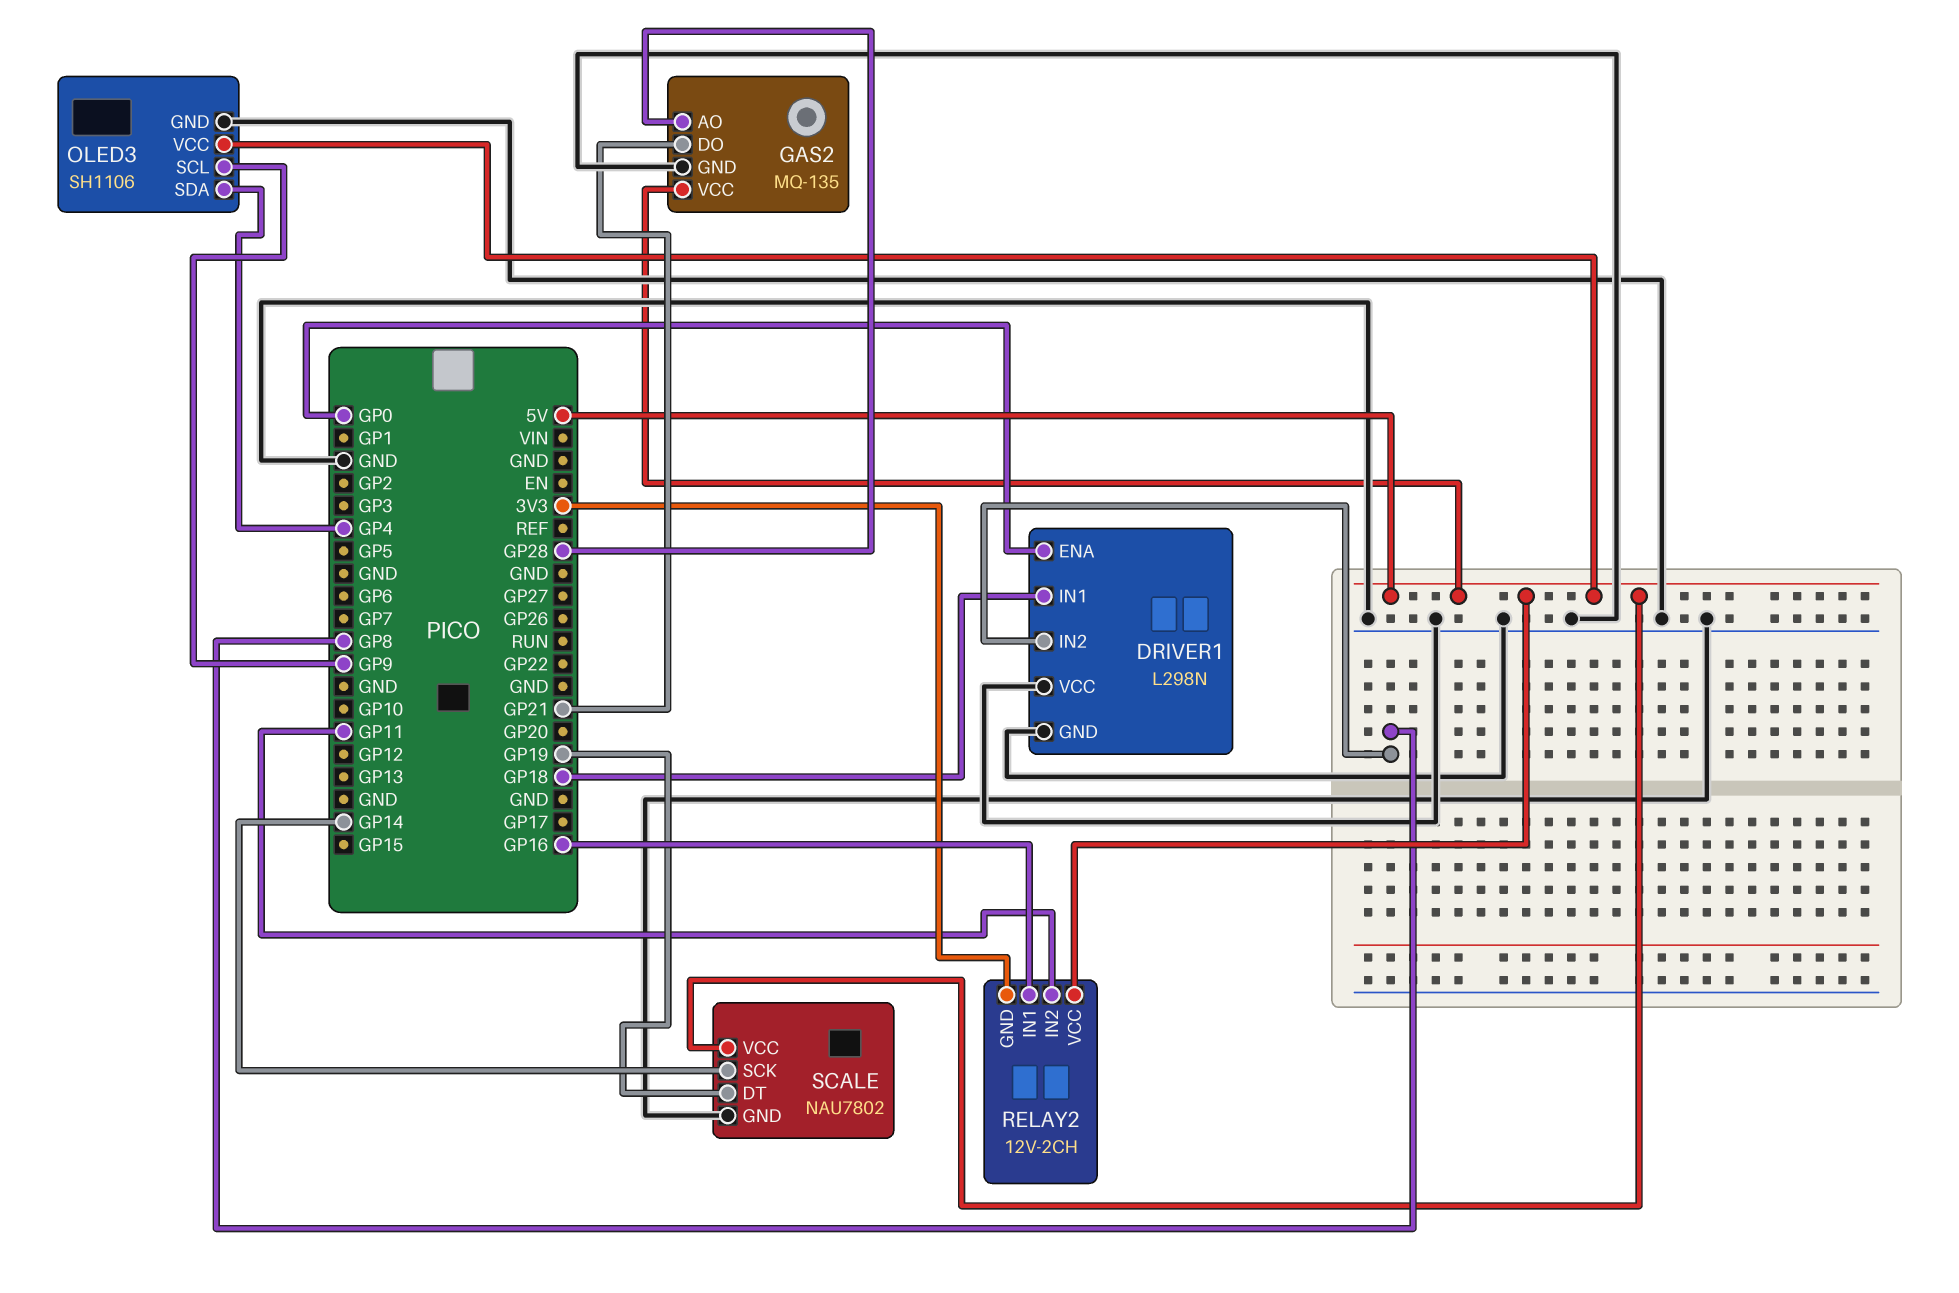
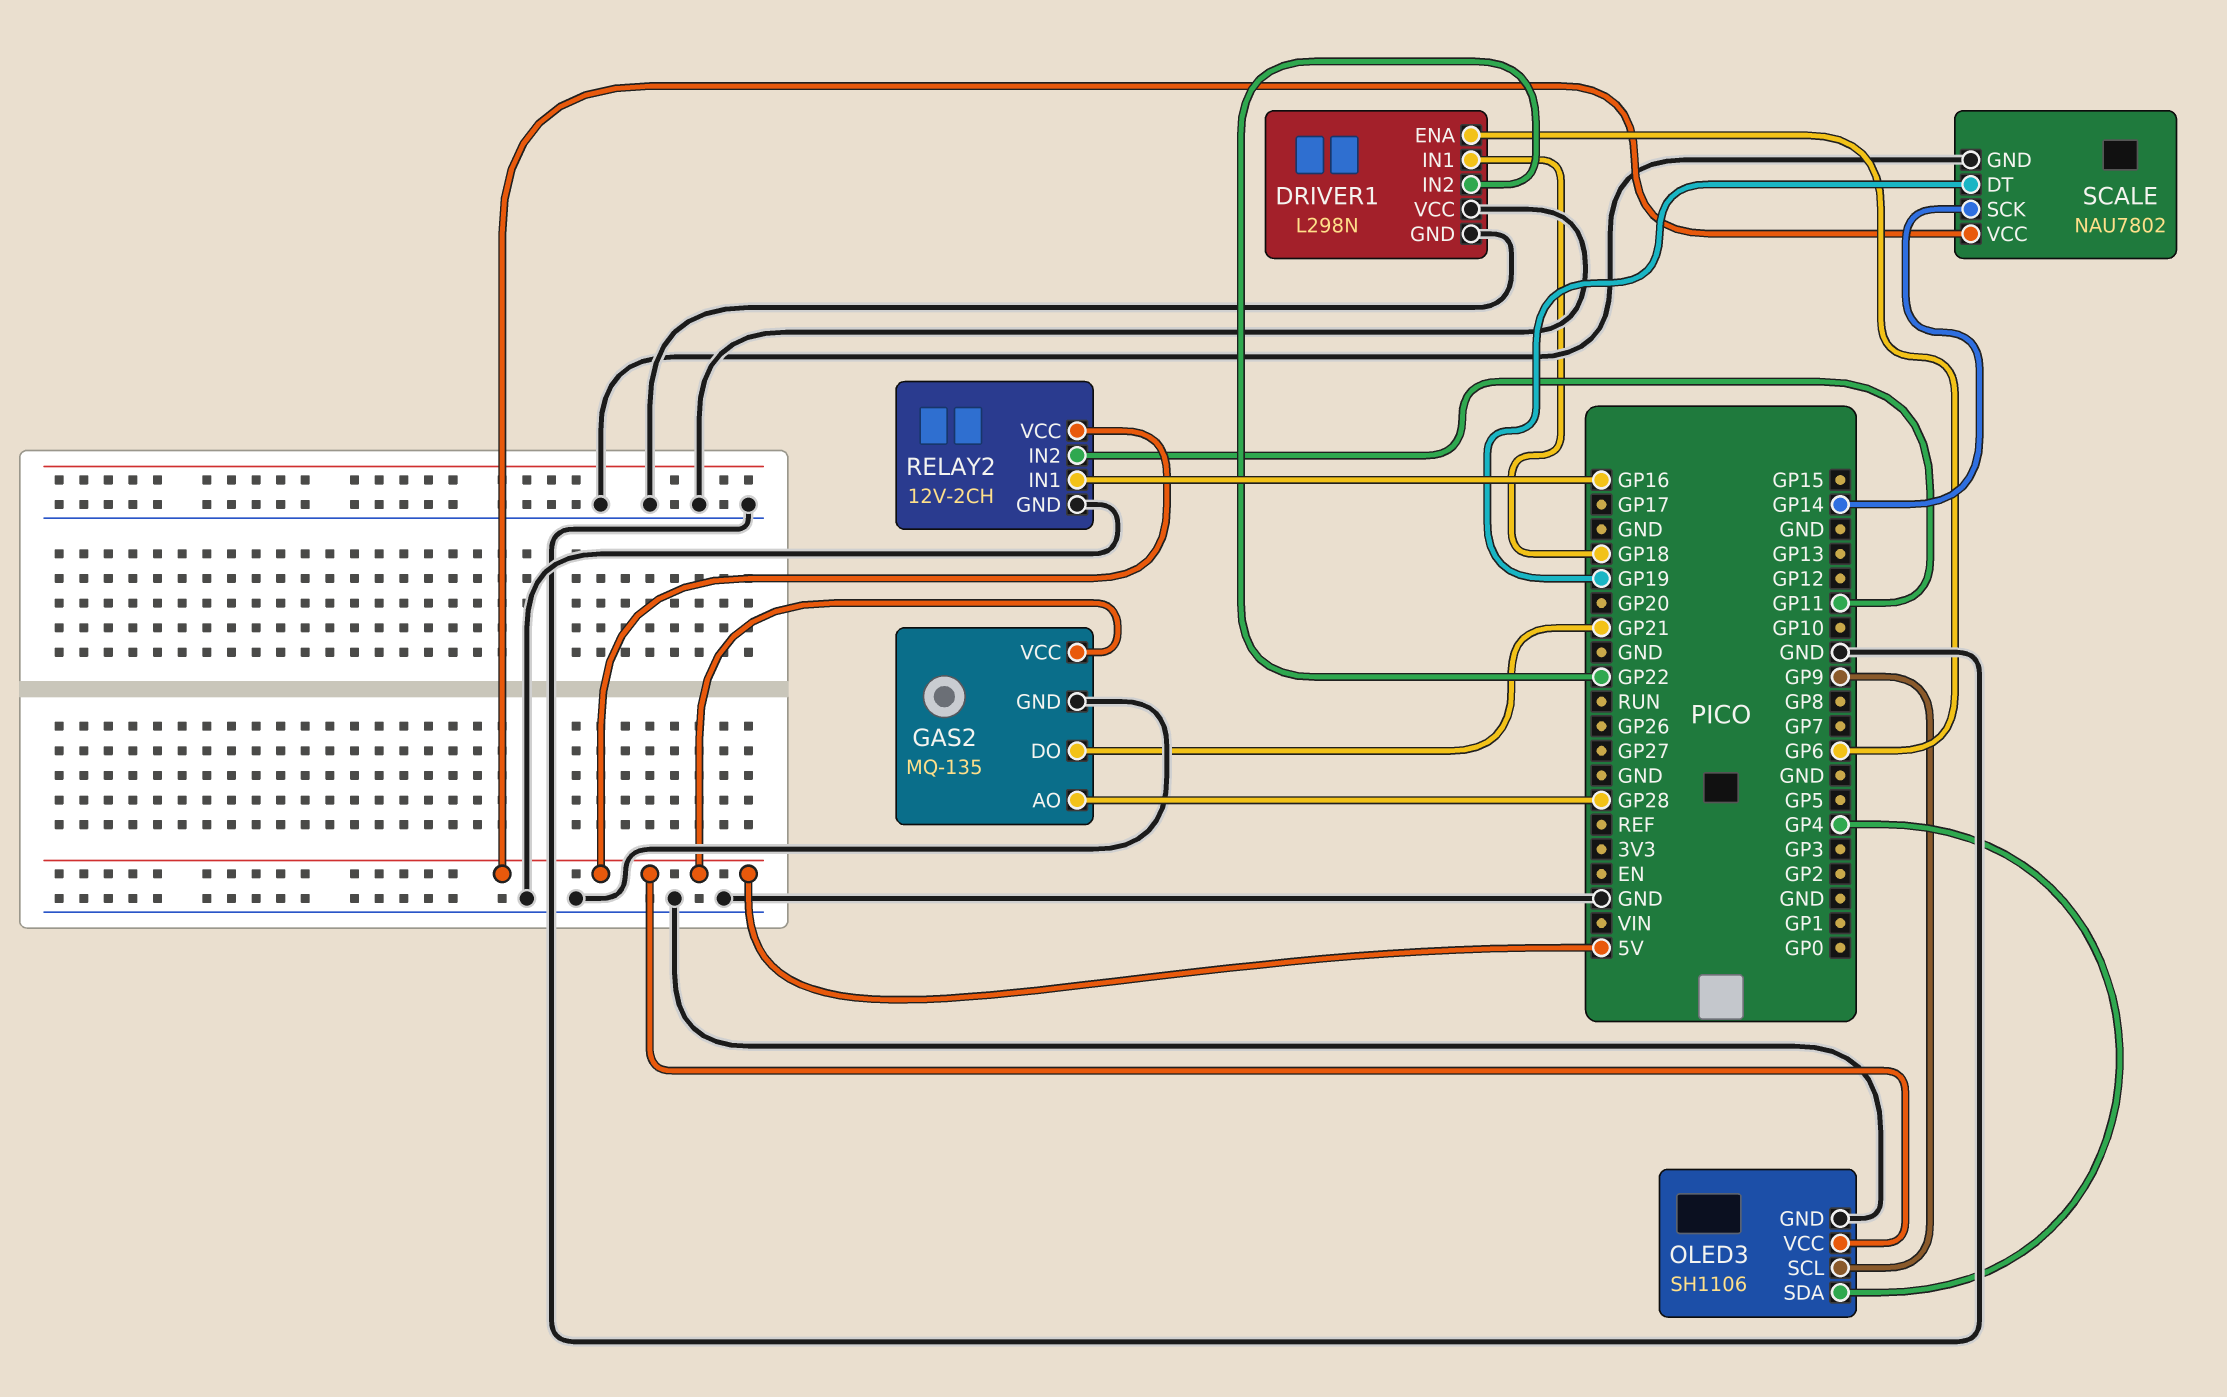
DRIVER1 pin ENA: GP0 -> GP6
DRIVER1 pin IN2: GP8 -> GP22
RELAY2 pin GND: 3V3 -> GND

